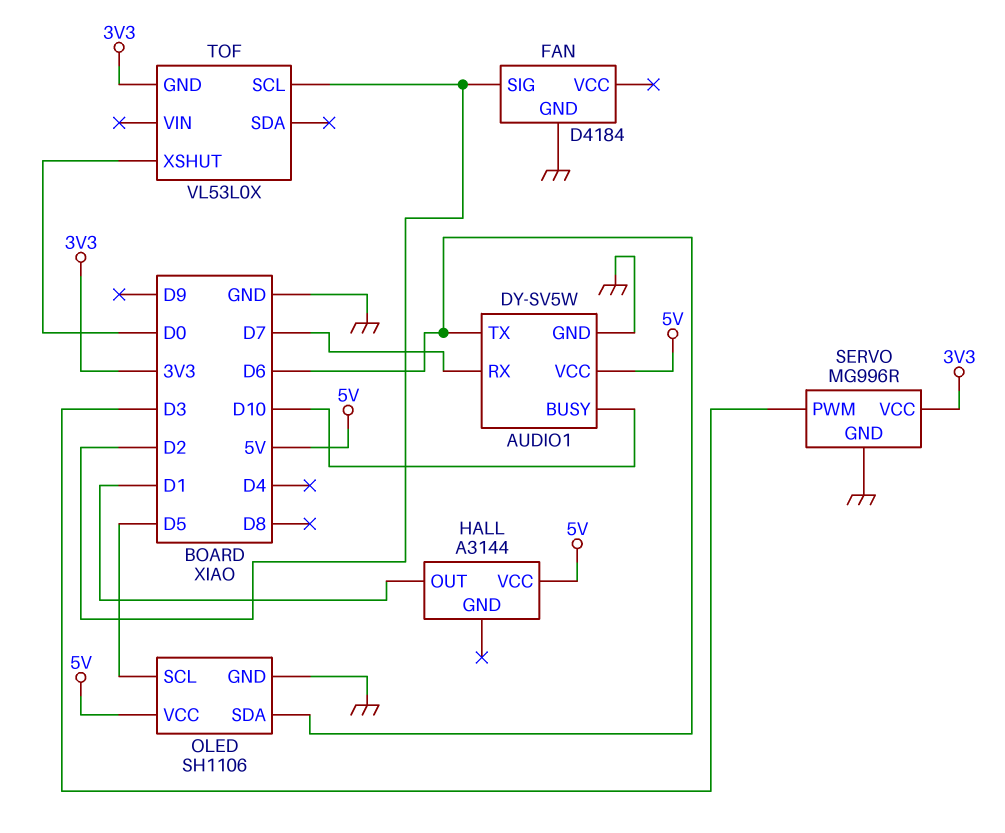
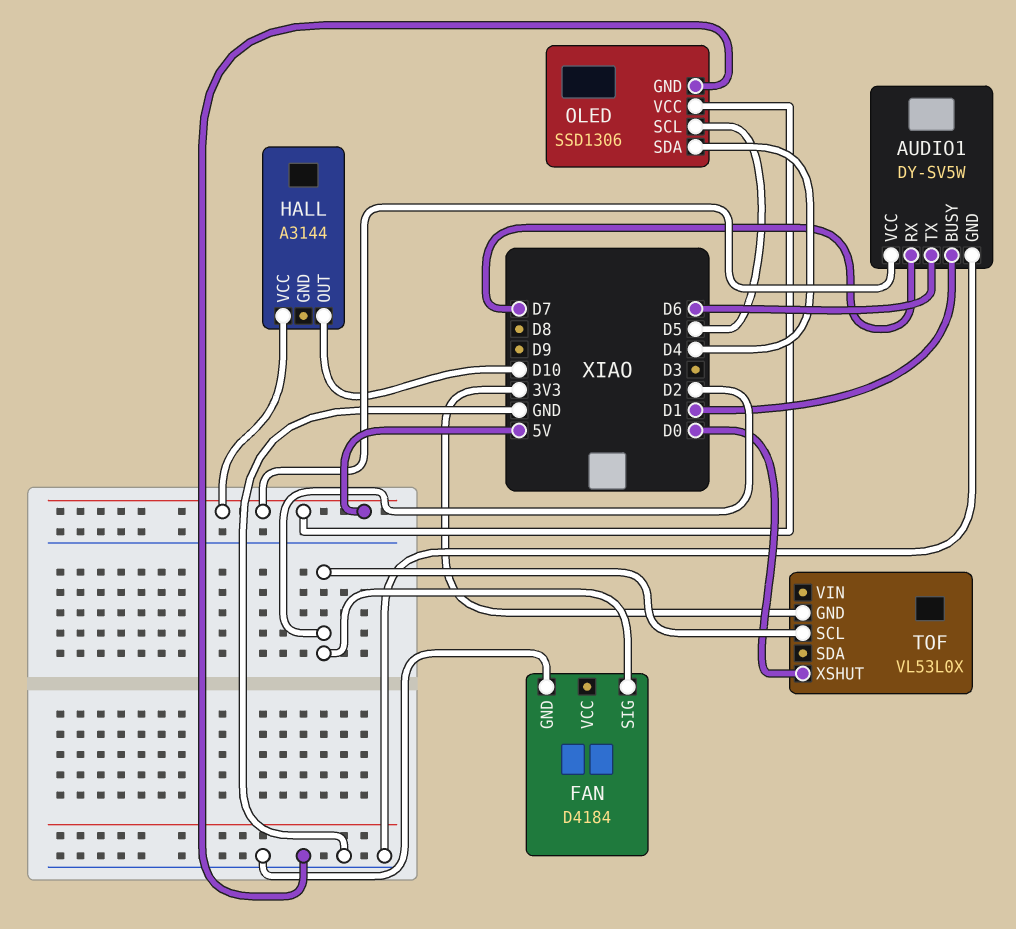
AUDIO1 pin BUSY: D10 -> D1
HALL pin OUT: D1 -> D10
OLED: SH1106 -> SSD1306
OLED pin SDA: D6 -> D4
SERVO: MG996R -> none
SERVO pin GND: GND -> none
SERVO pin PWM: D3 -> none
SERVO pin VCC: 3V3 -> none

